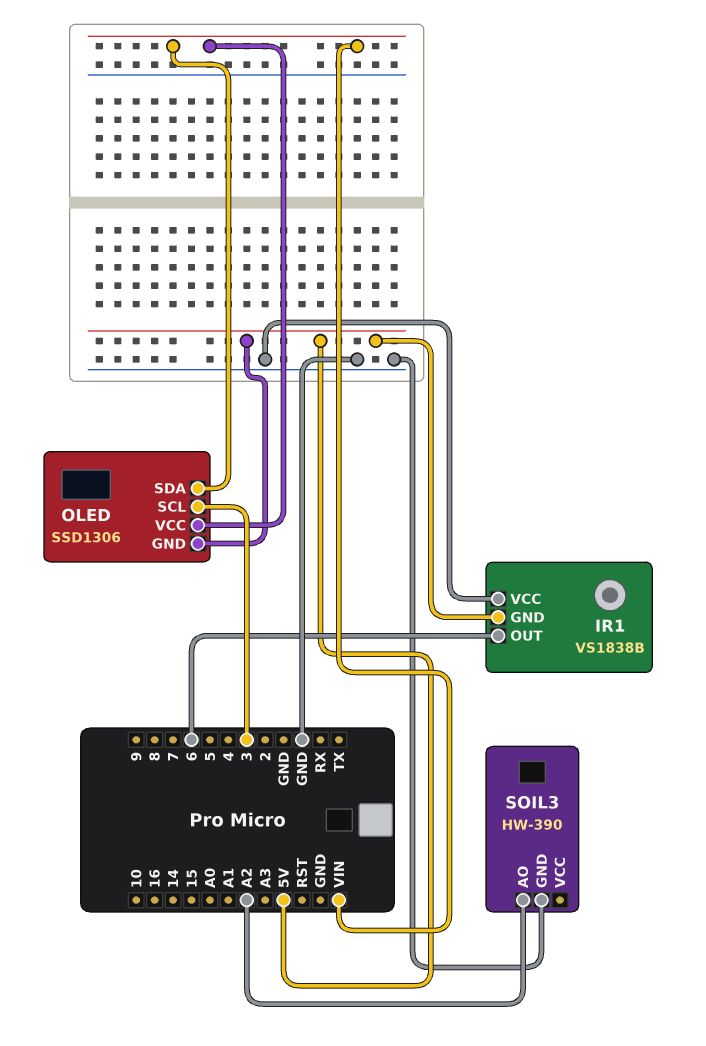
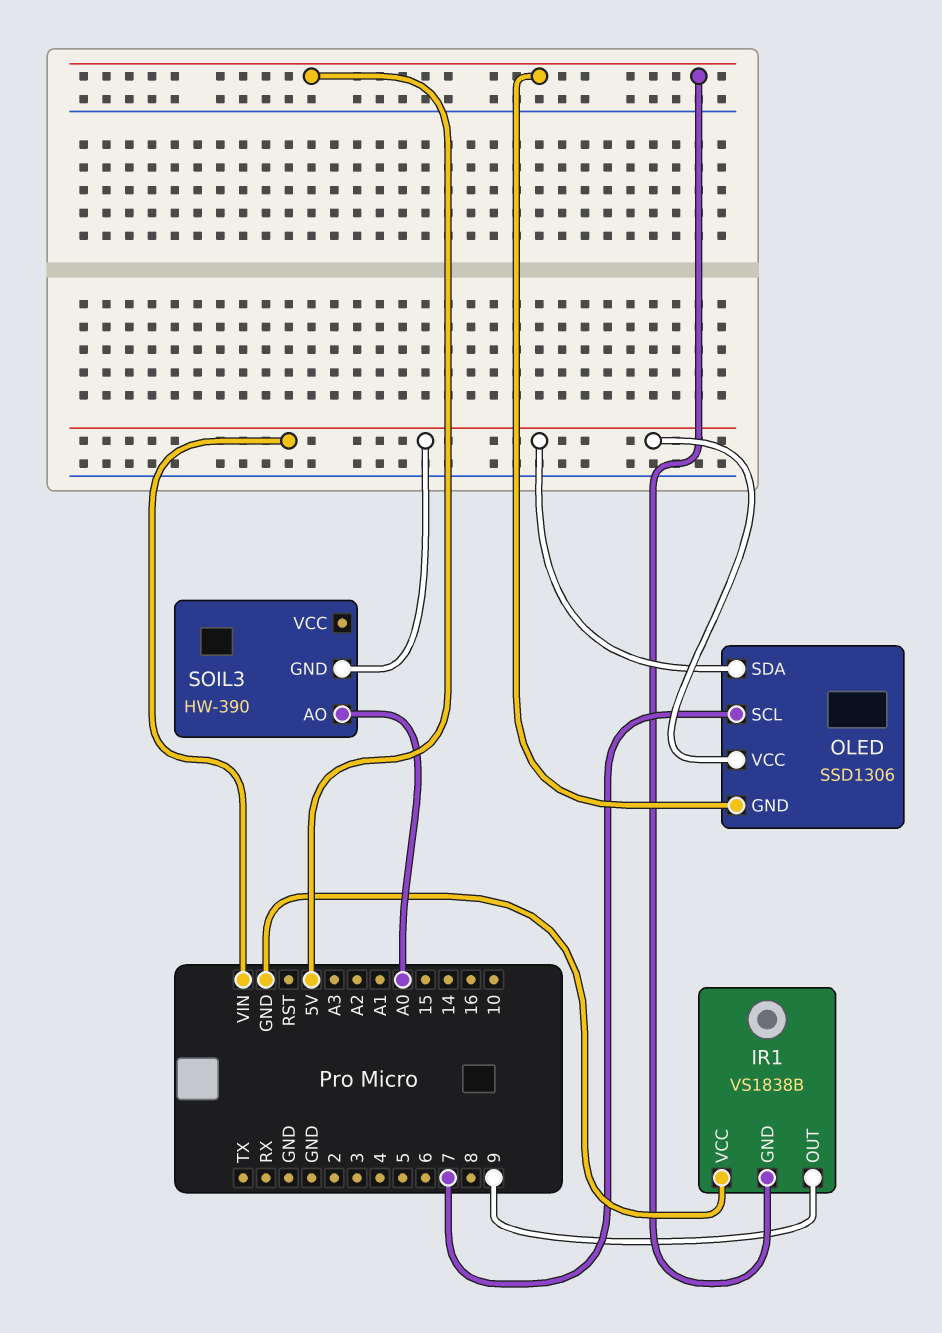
IR1 pin OUT: 6 -> 9
OLED pin SCL: 3 -> 7
SOIL3 pin AO: A2 -> A0
SOIL3 pin GND: GND -> VIN

